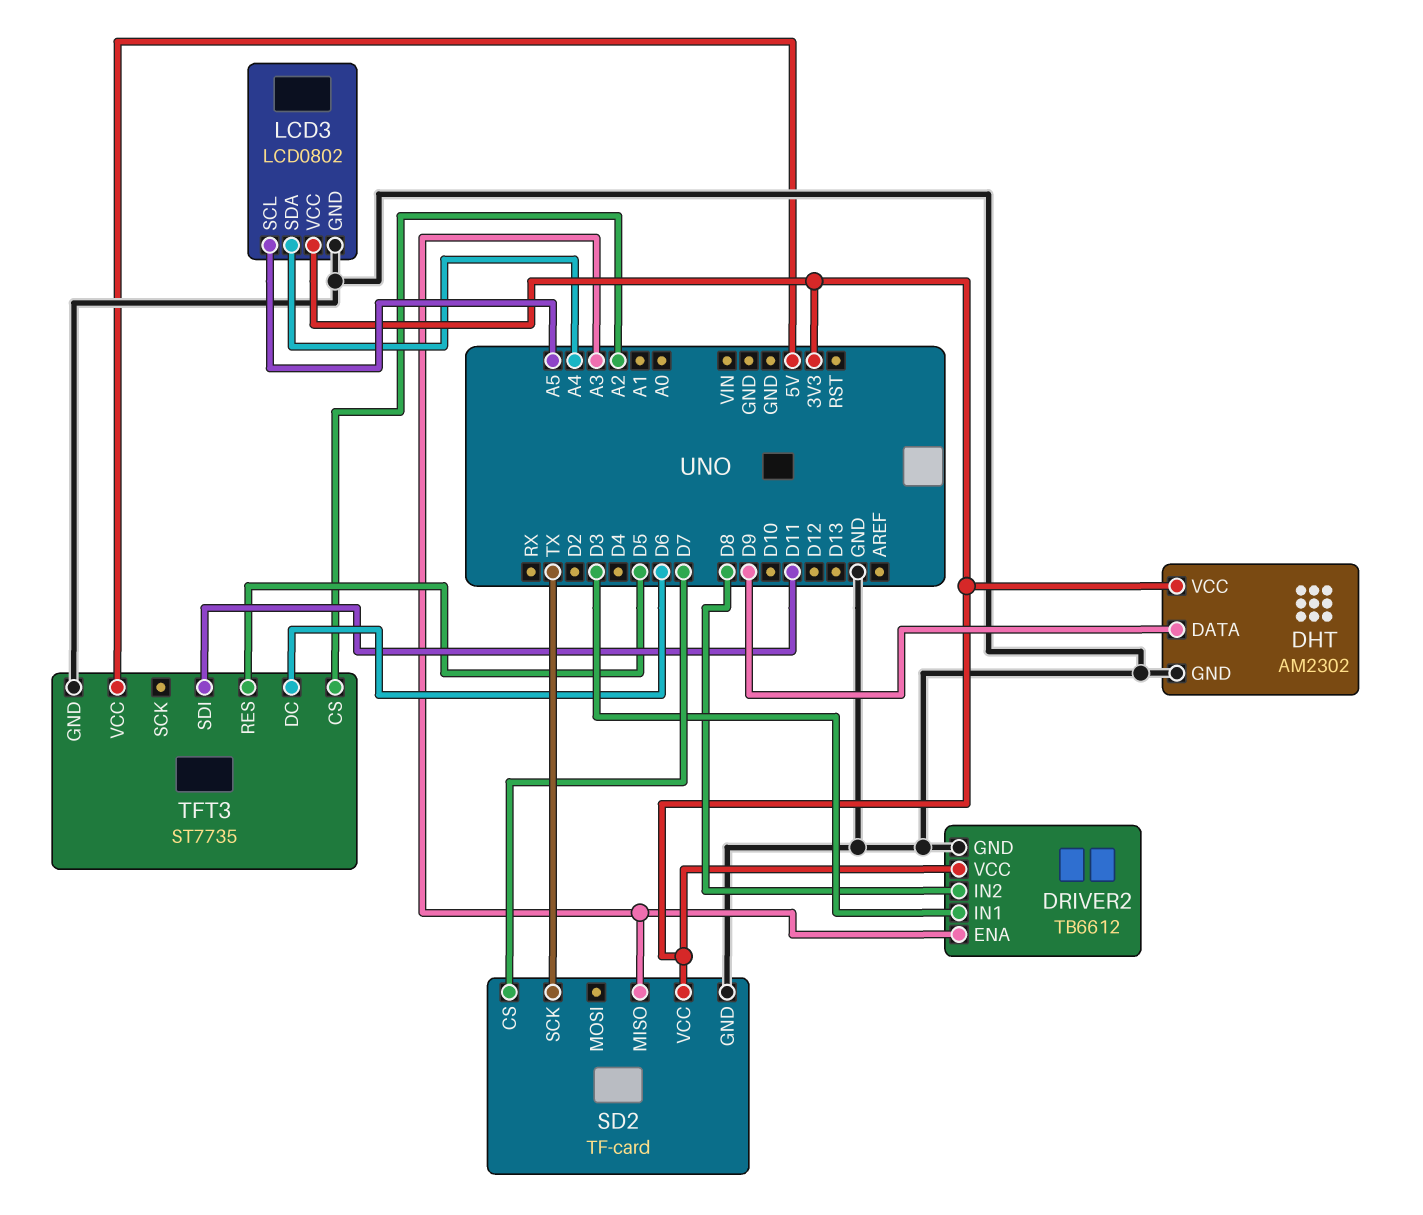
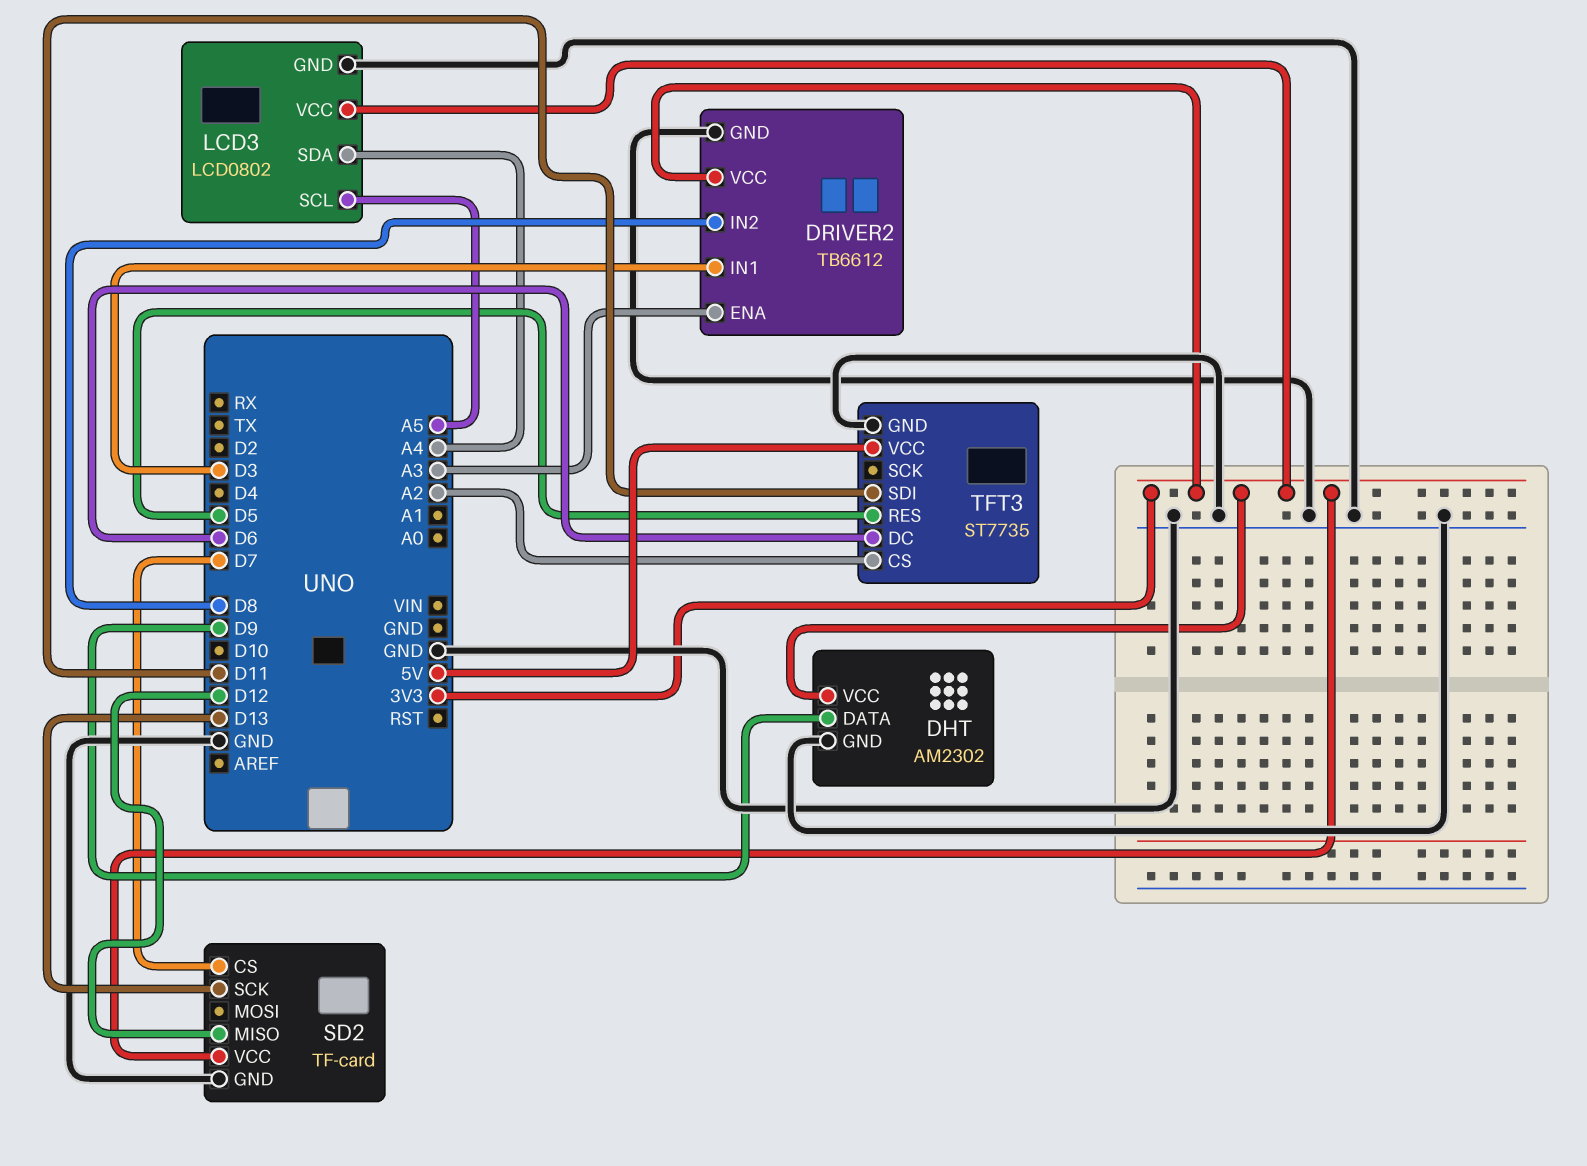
SD2 pin MISO: A3 -> D12
SD2 pin SCK: TX -> D13

